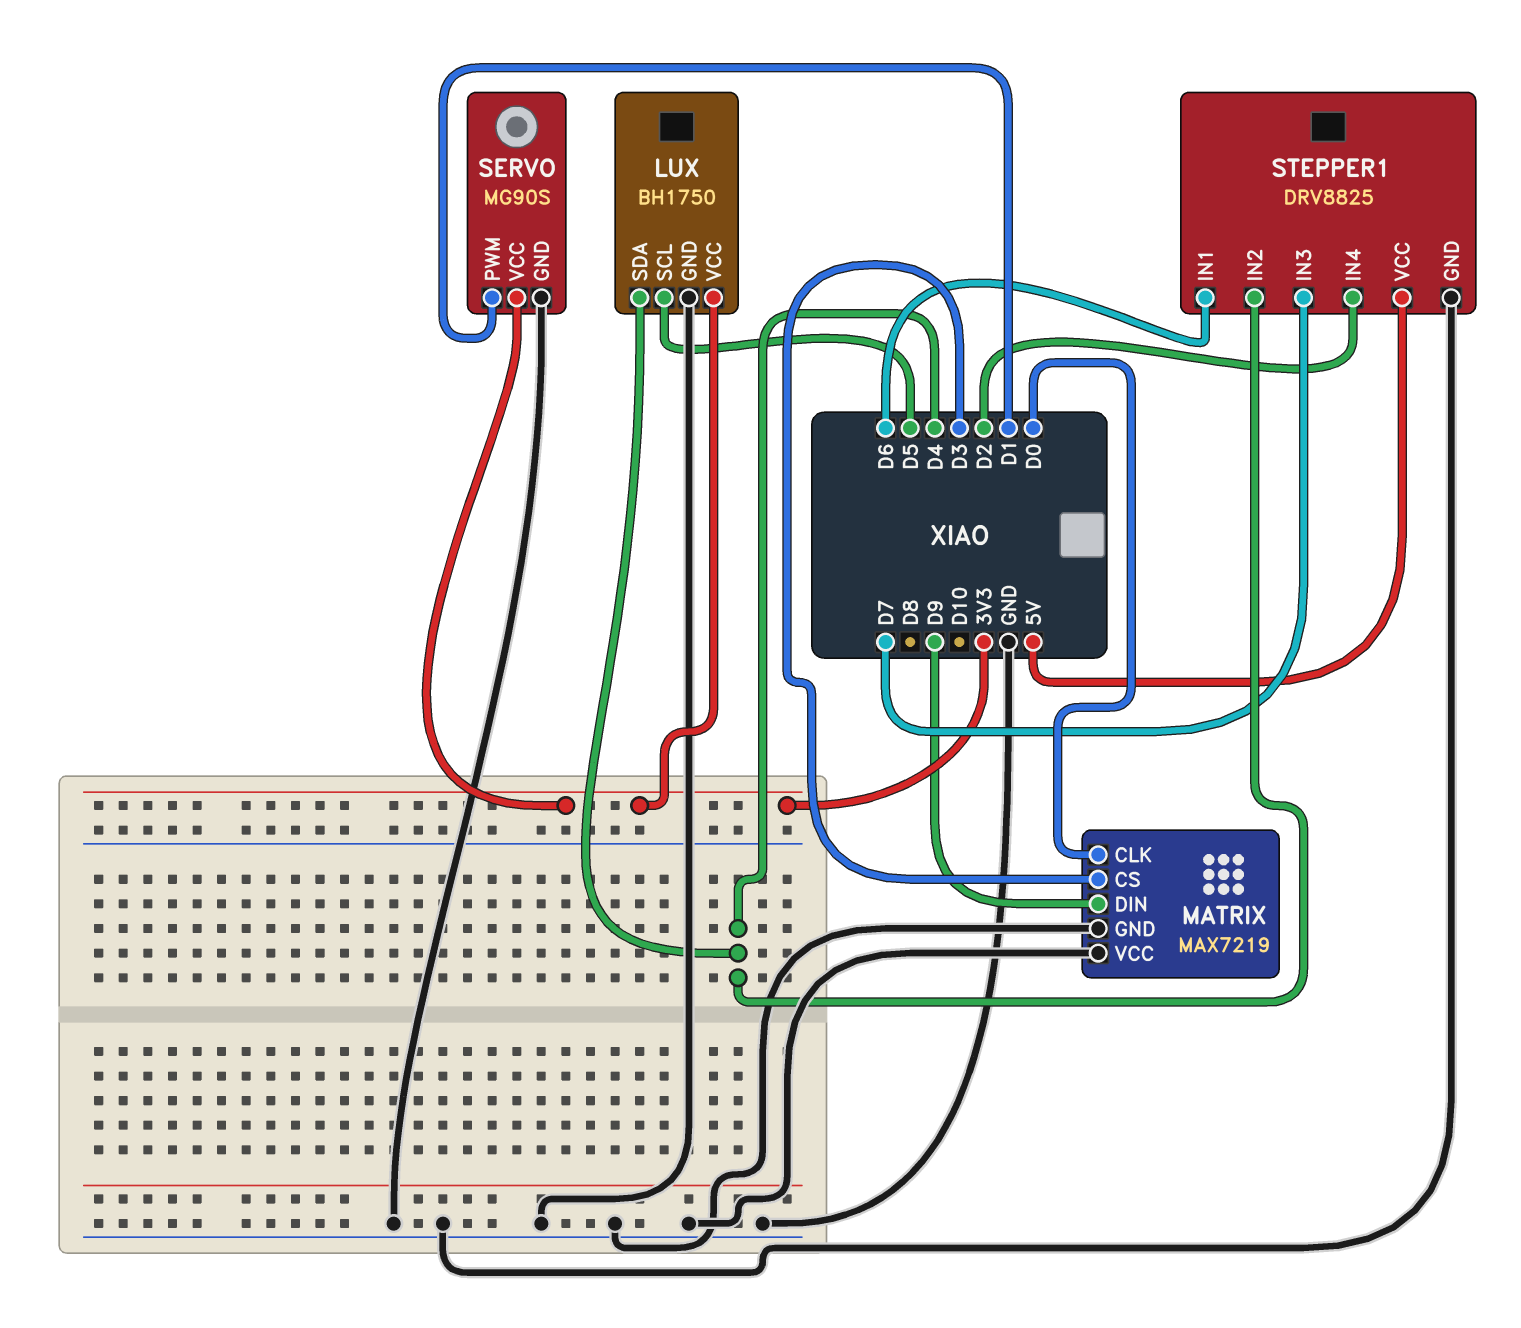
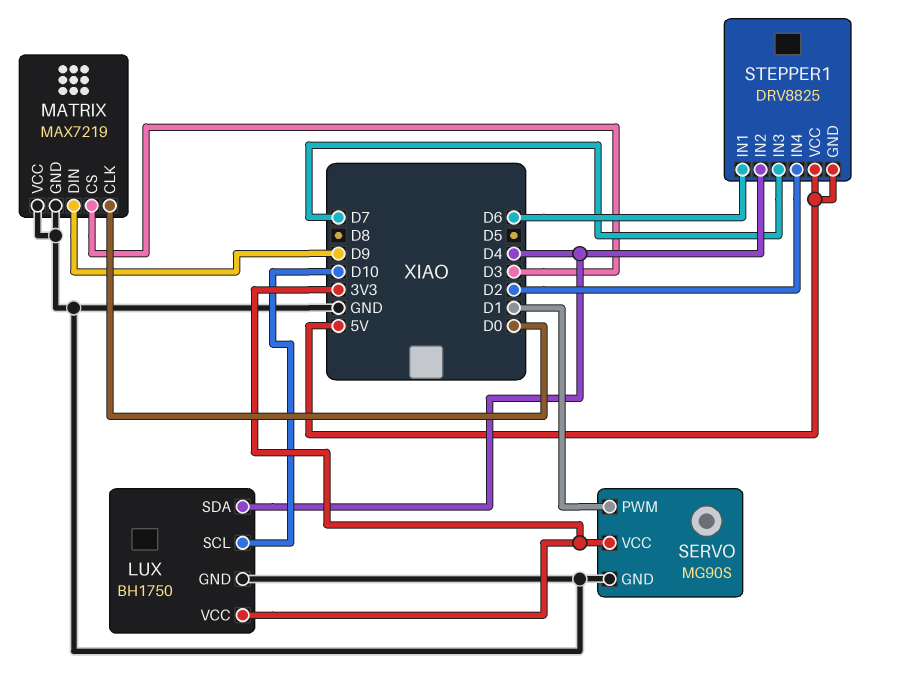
LUX pin SCL: D5 -> D10
STEPPER1 pin GND: GND -> 5V

